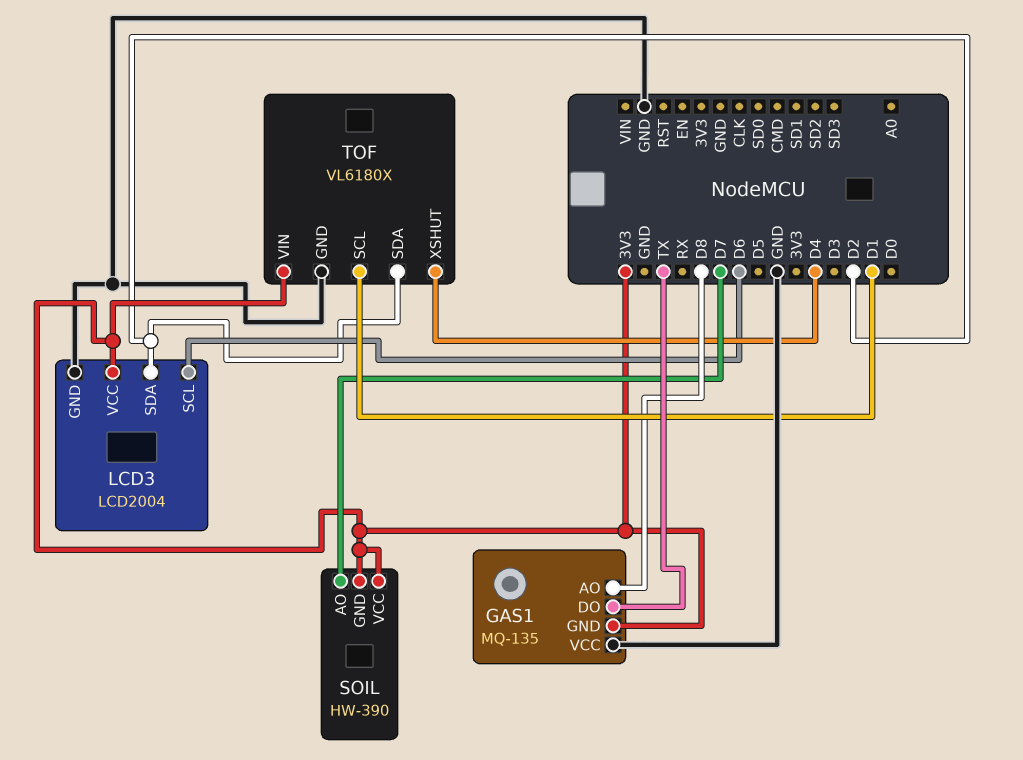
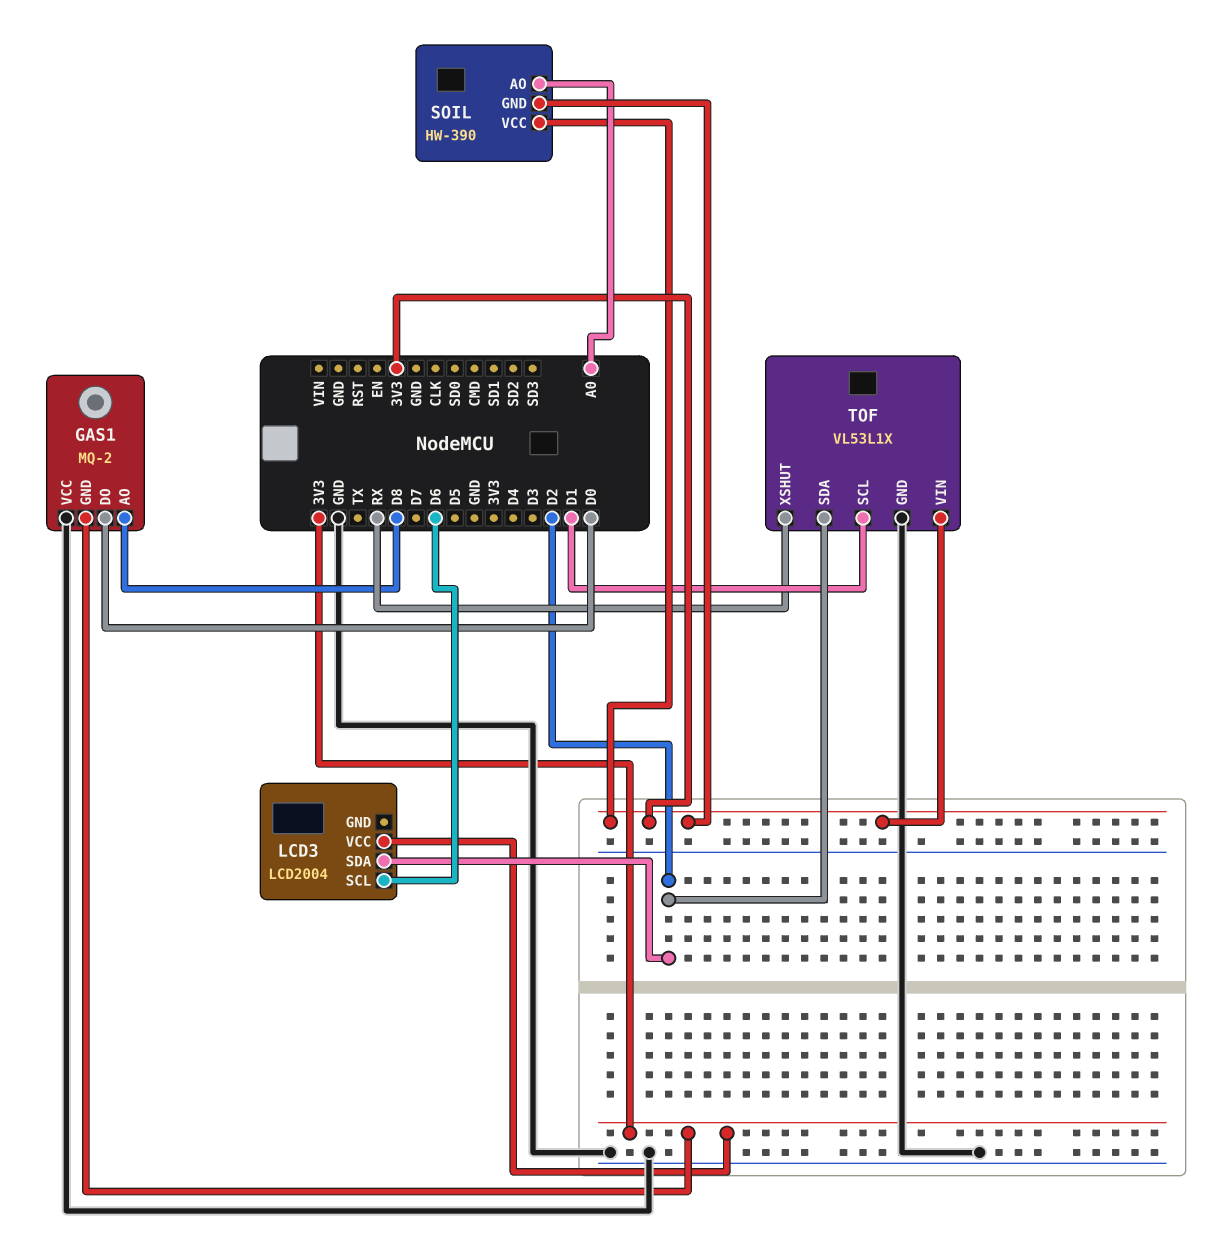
GAS1: MQ-135 -> MQ-2
GAS1 pin DO: TX -> D0
LCD3 pin GND: GND -> none
SOIL pin AO: D7 -> A0
TOF: VL6180X -> VL53L1X
TOF pin XSHUT: D4 -> RX

